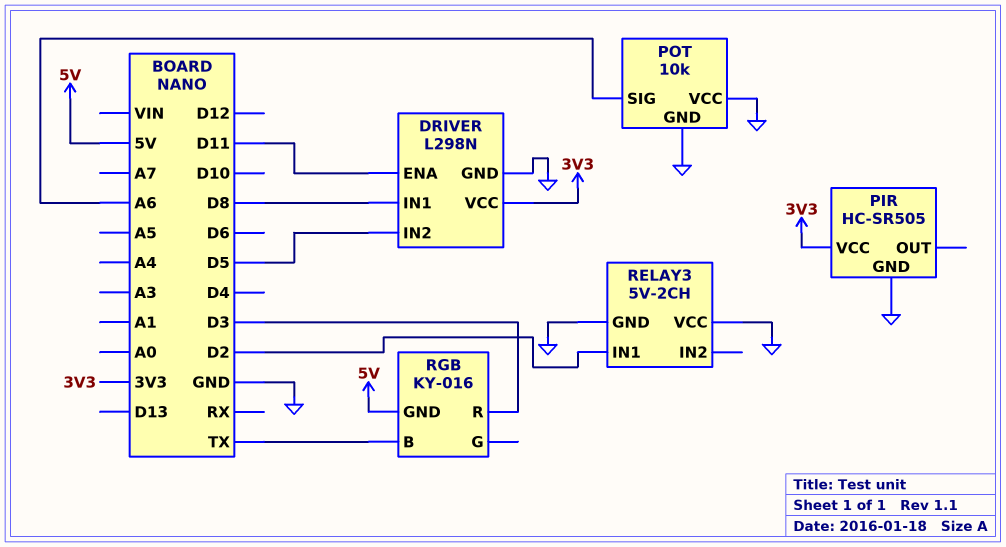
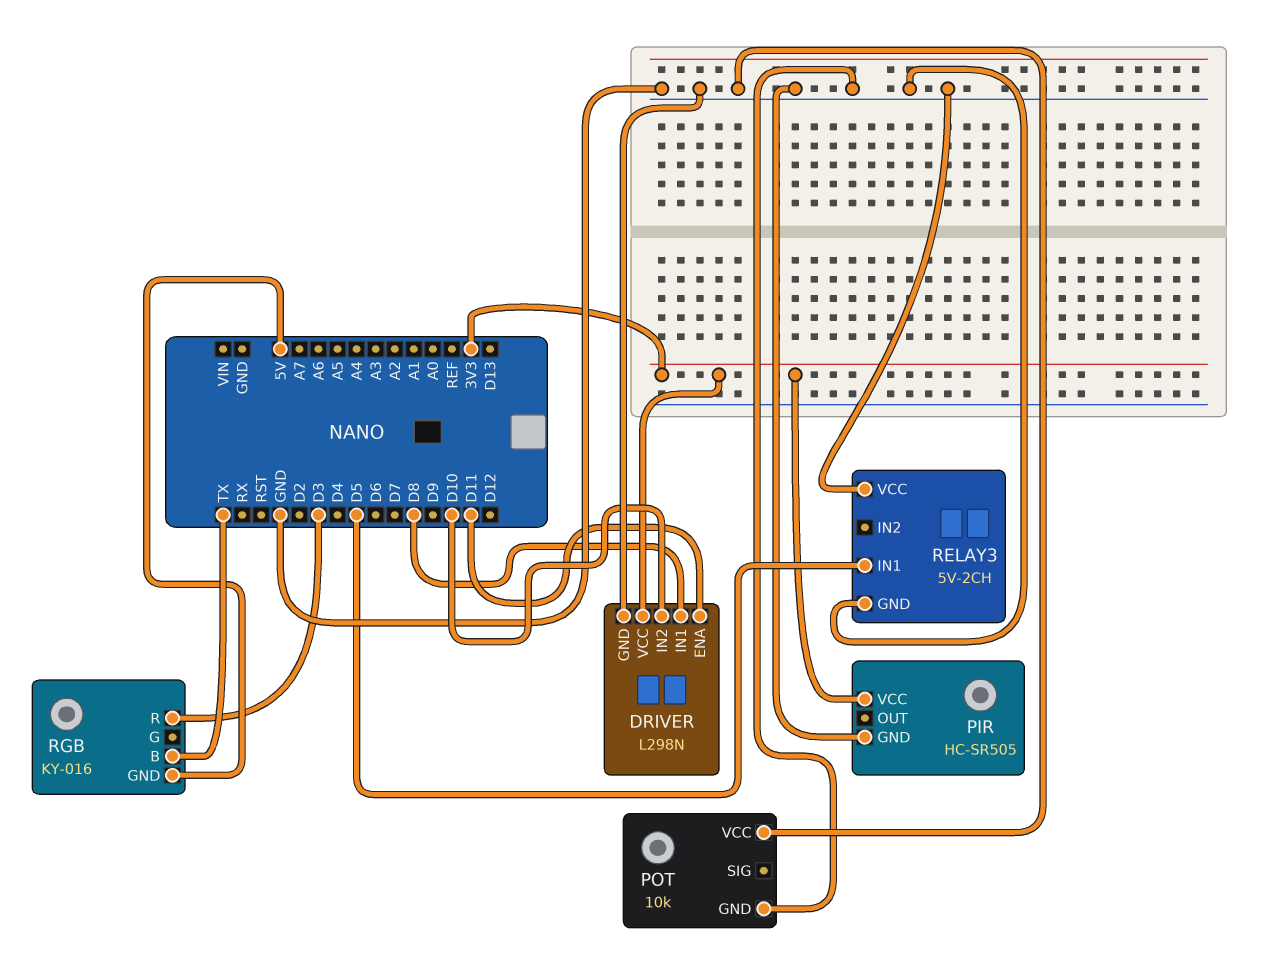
DRIVER pin IN2: D5 -> D10
POT pin SIG: A6 -> none
RELAY3 pin IN1: D2 -> D5

